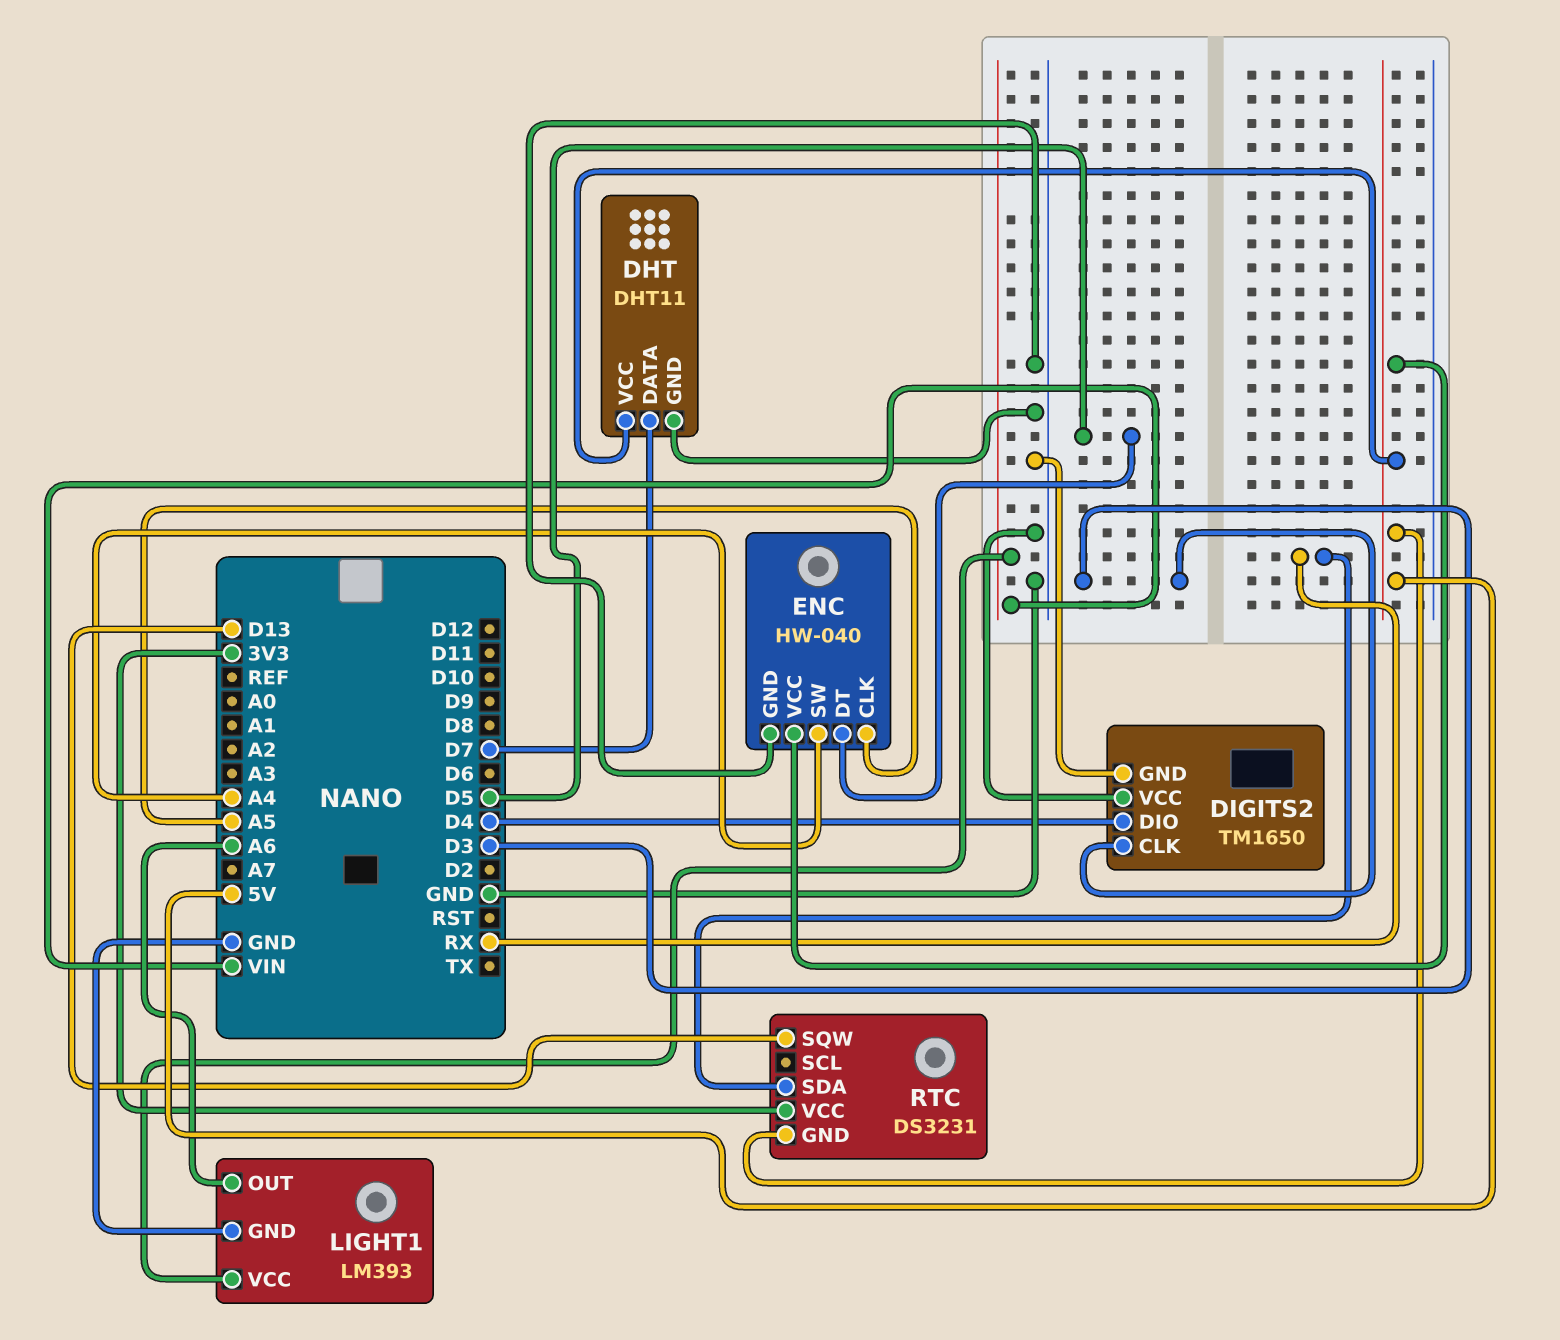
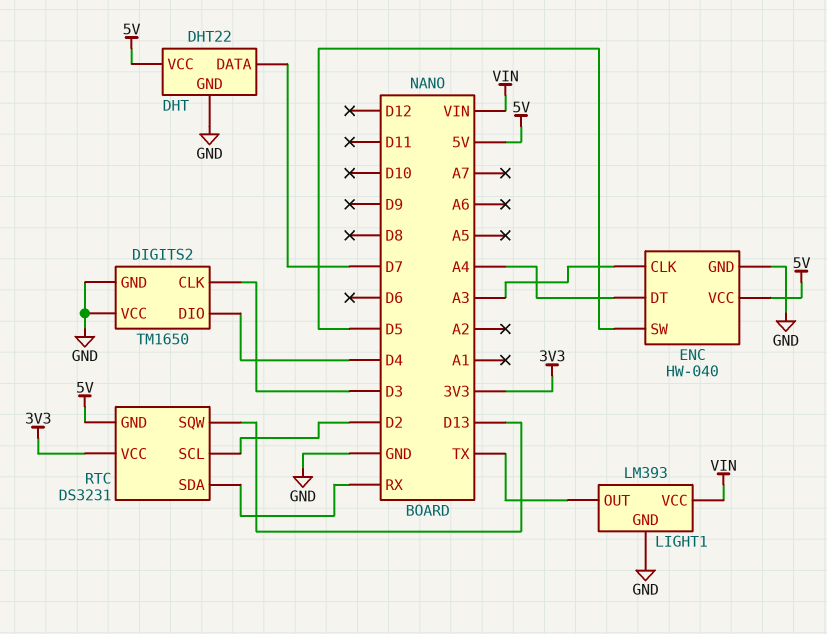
DHT: DHT11 -> DHT22
ENC pin CLK: A5 -> A3
ENC pin DT: D5 -> A4
ENC pin SW: A4 -> D5
LIGHT1 pin OUT: A6 -> TX
RTC pin SCL: none -> D2

